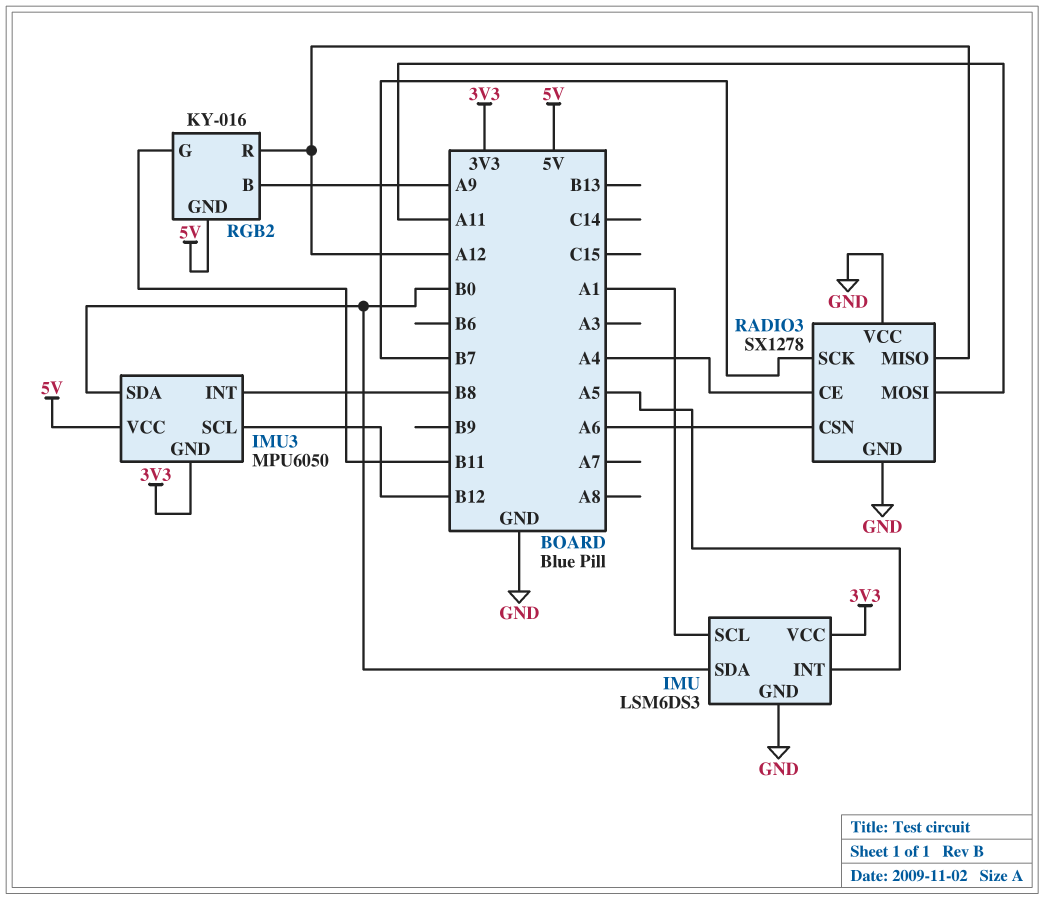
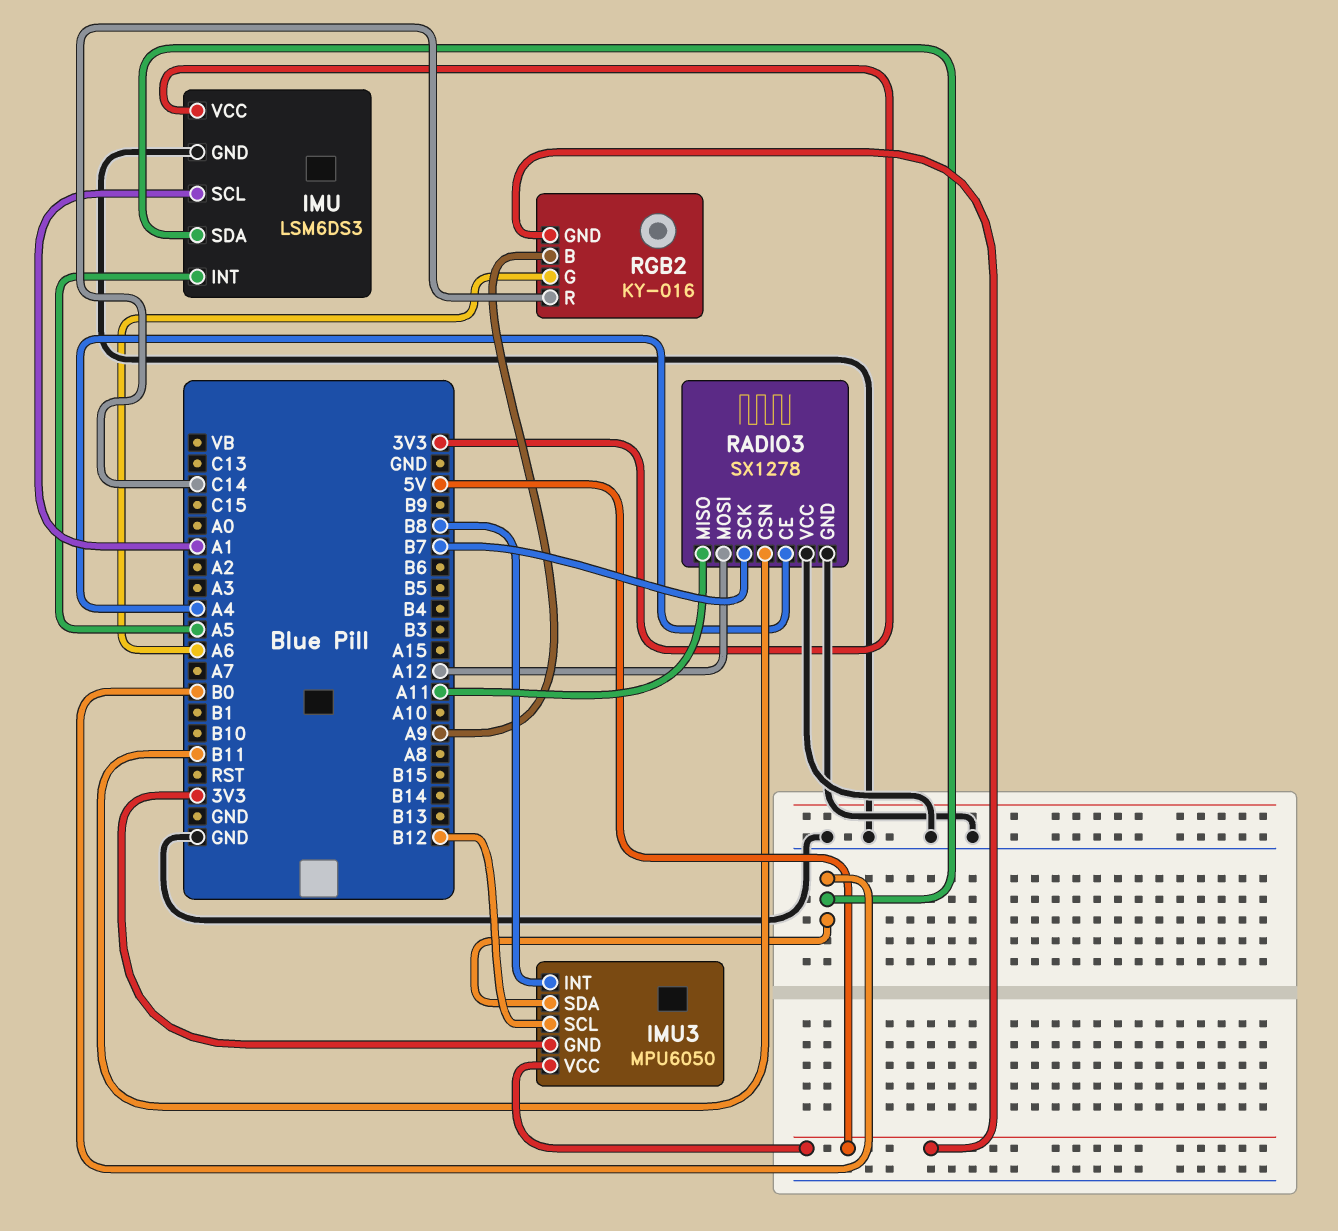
RADIO3 pin CSN: A6 -> B11
RADIO3 pin MISO: A12 -> A11
RADIO3 pin MOSI: A11 -> A12
RGB2 pin G: B11 -> A6
RGB2 pin R: A12 -> C14

